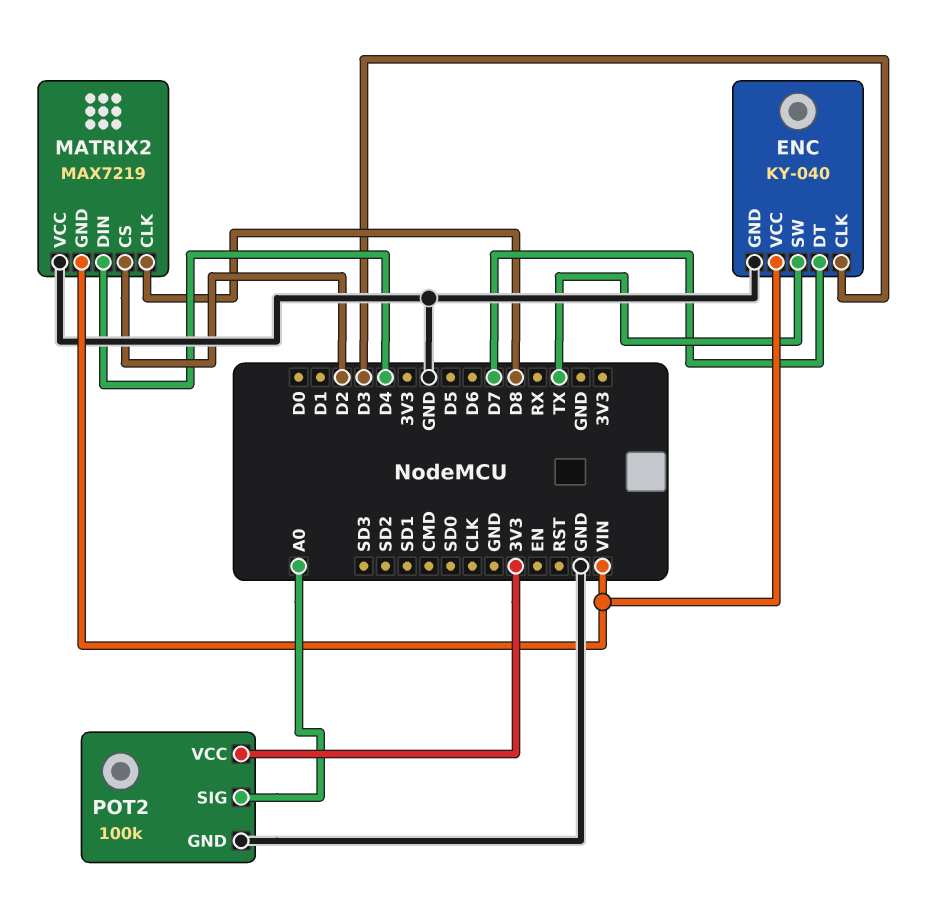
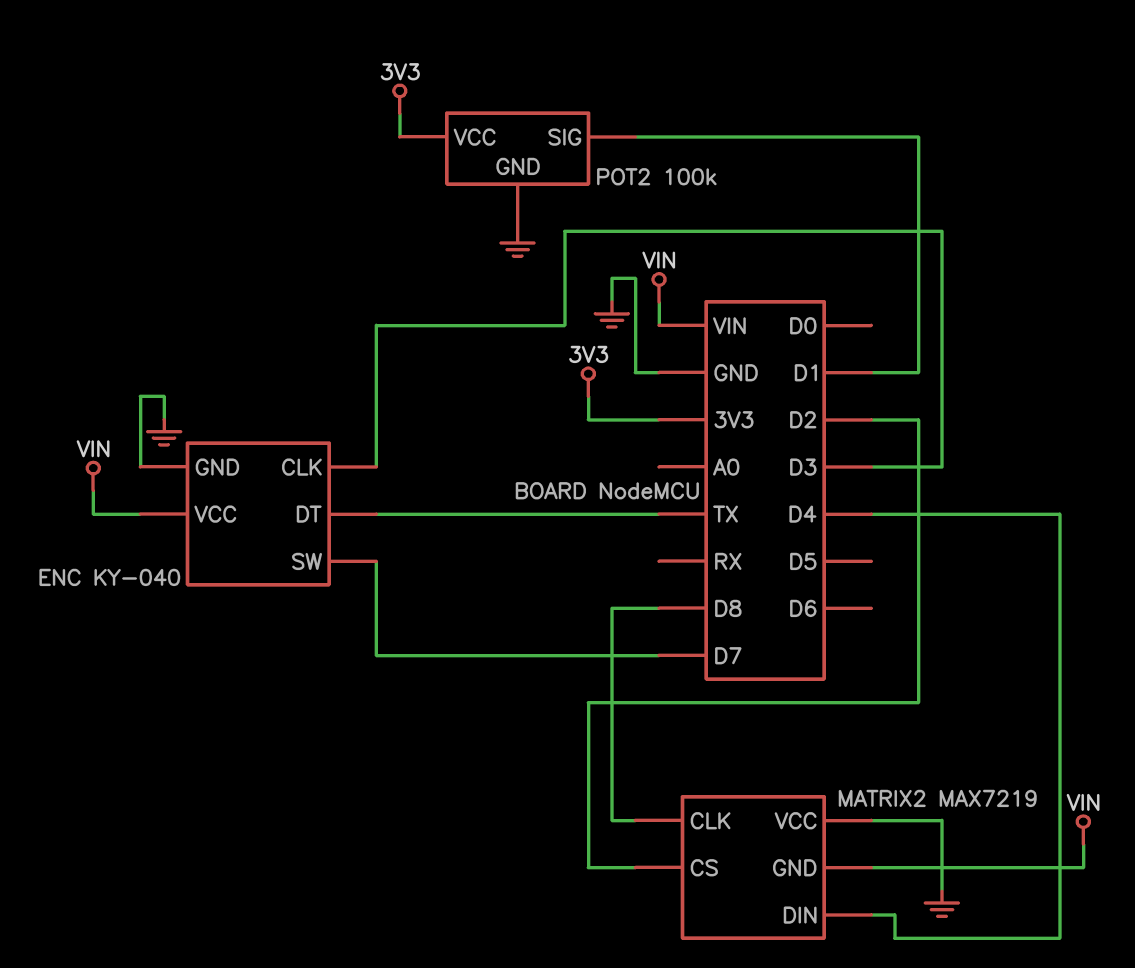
ENC pin DT: D7 -> TX
ENC pin SW: TX -> D7
POT2 pin SIG: A0 -> D1

